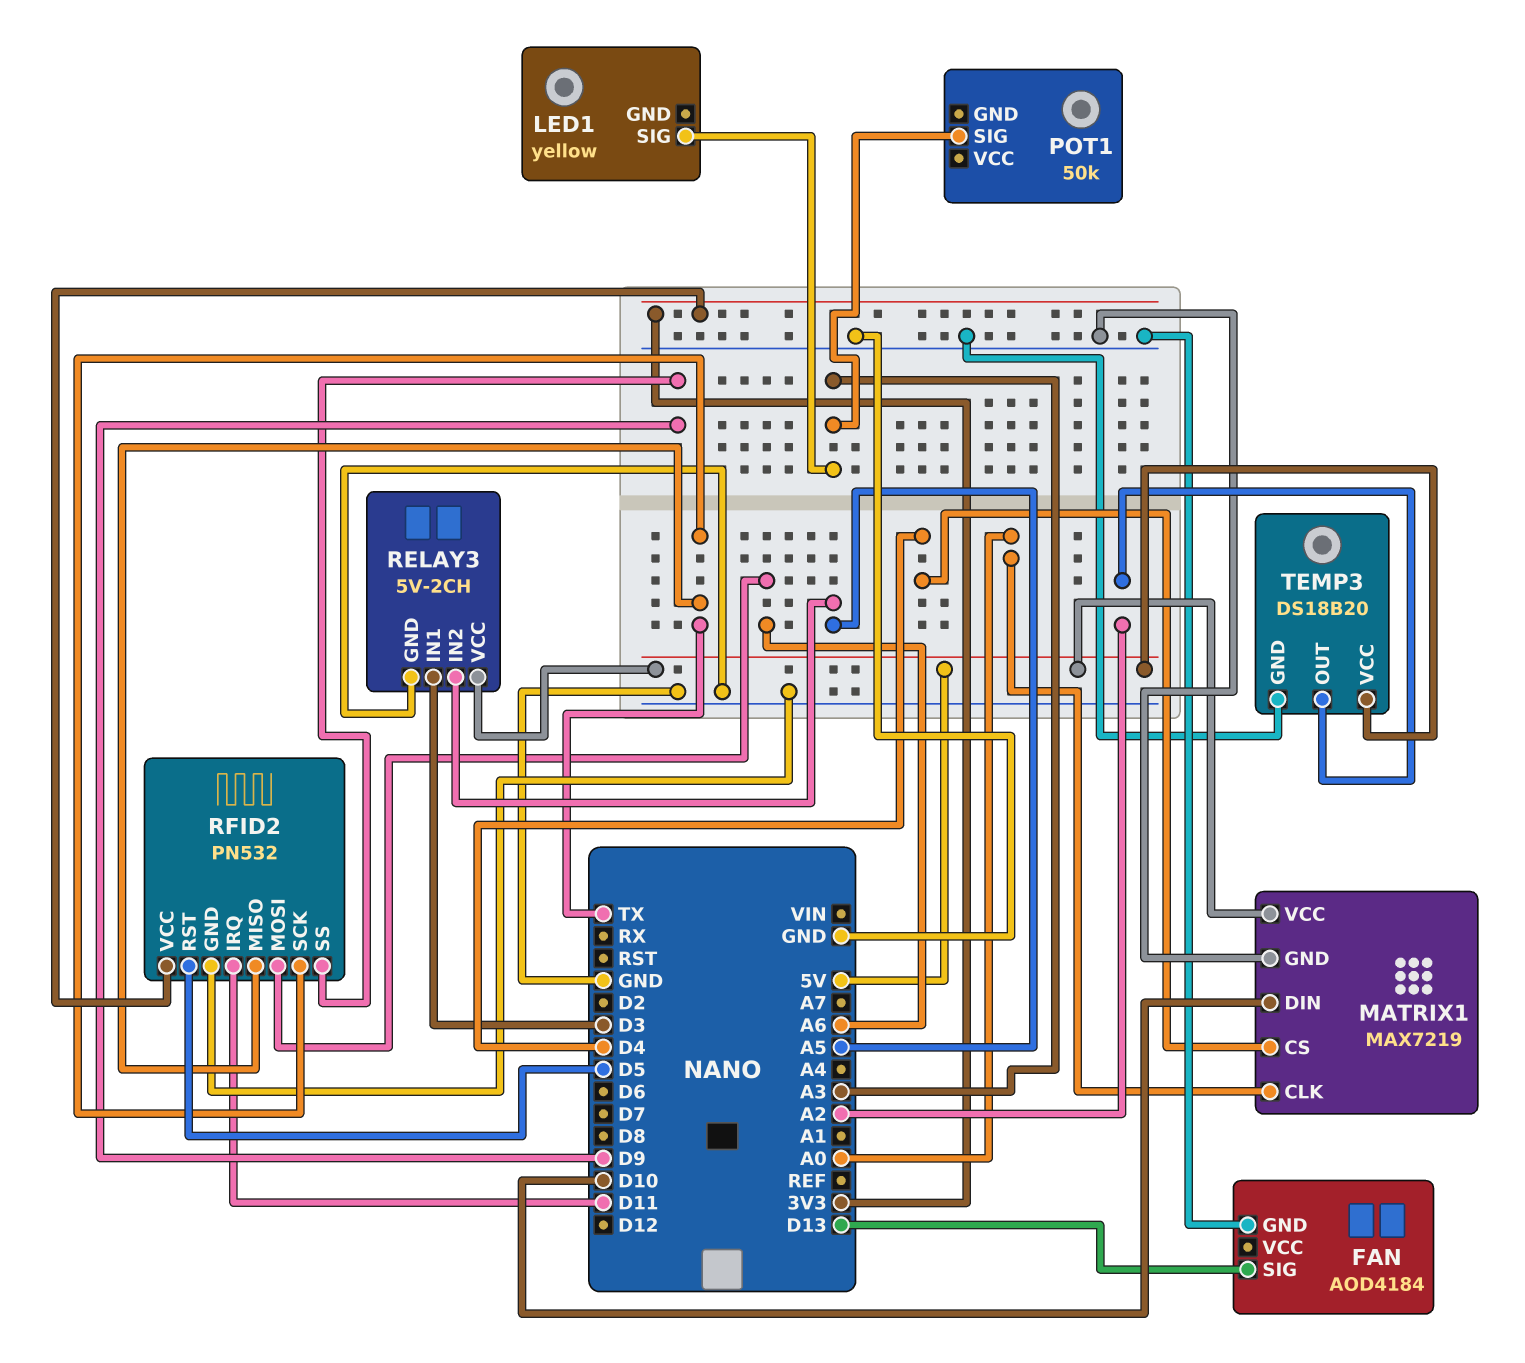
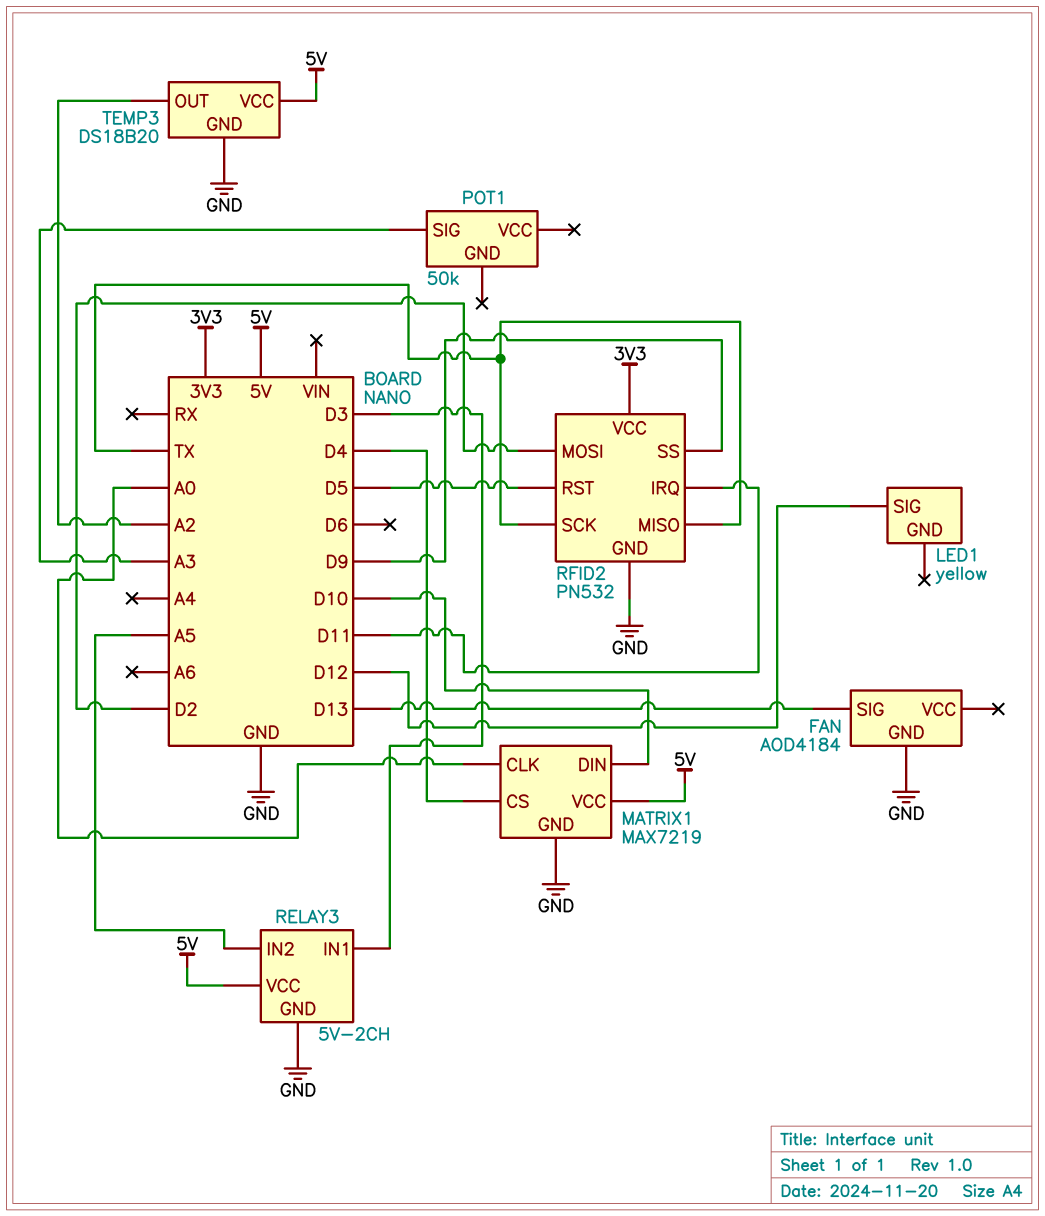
LED1 pin SIG: A3 -> D12
RFID2 pin MOSI: A6 -> D2

